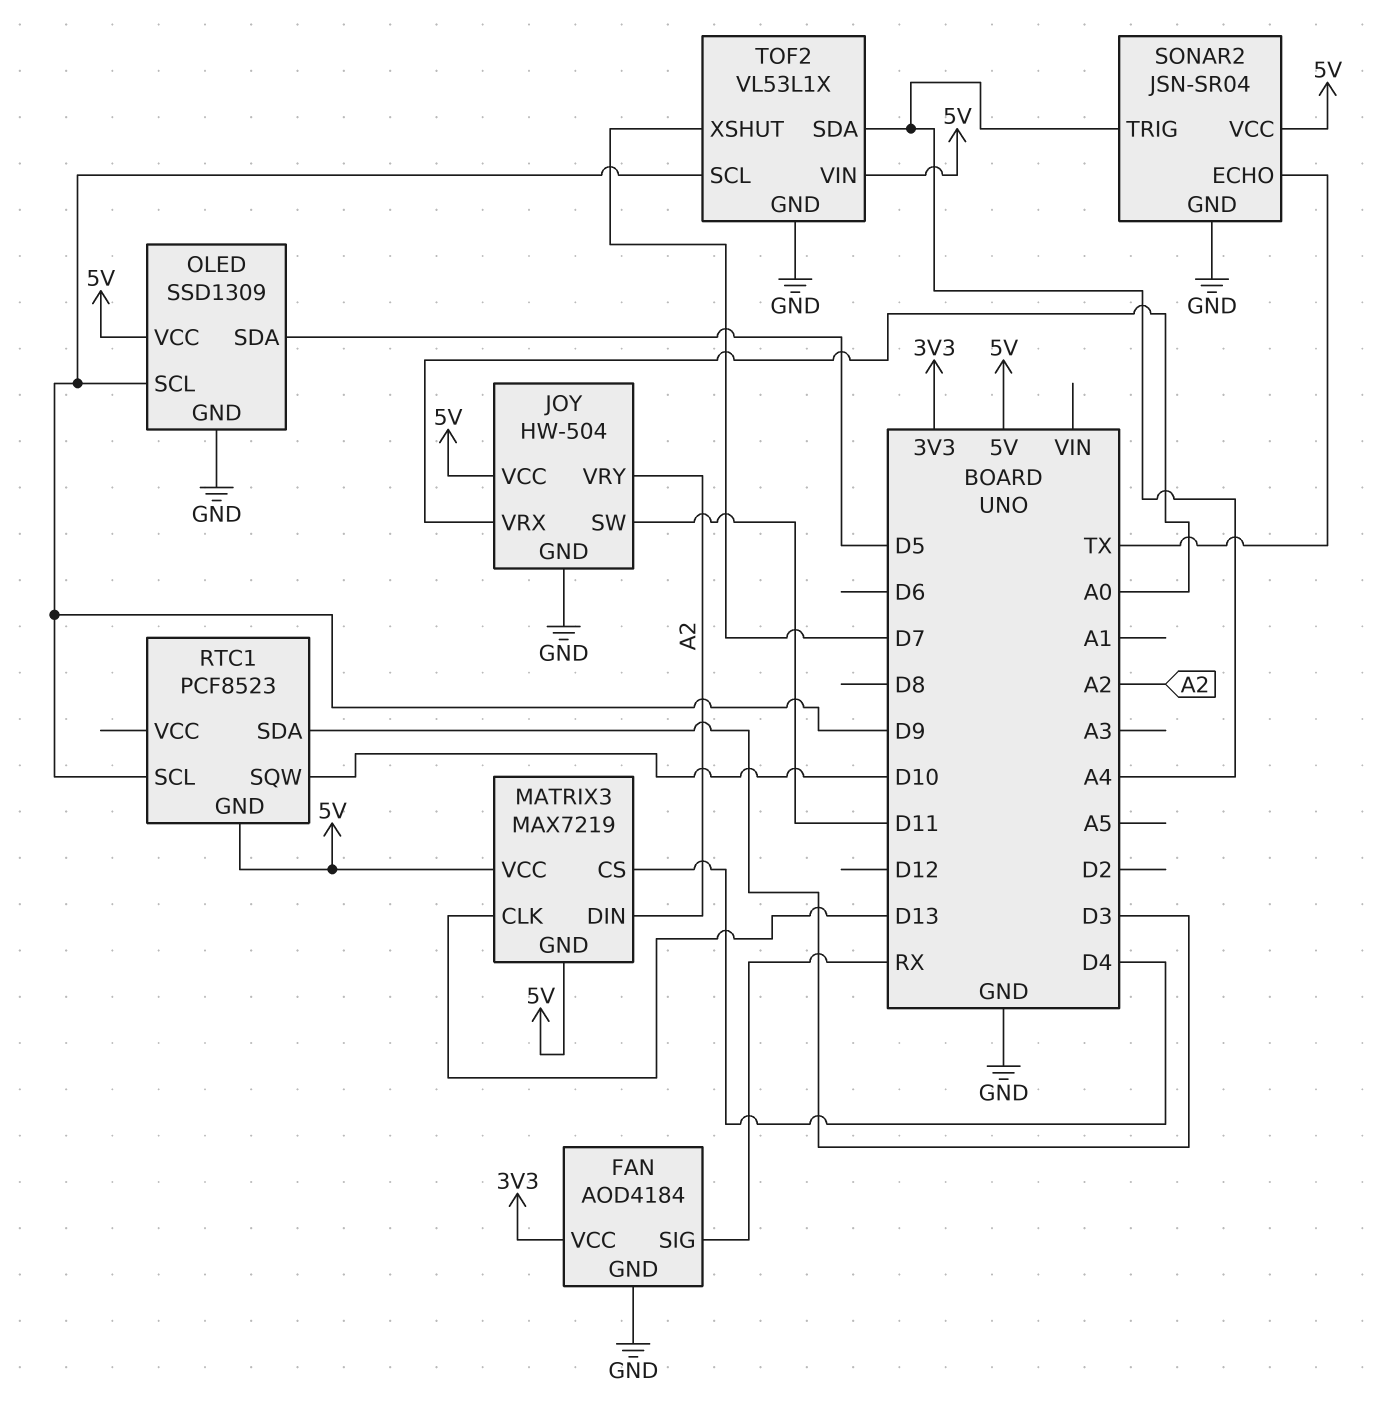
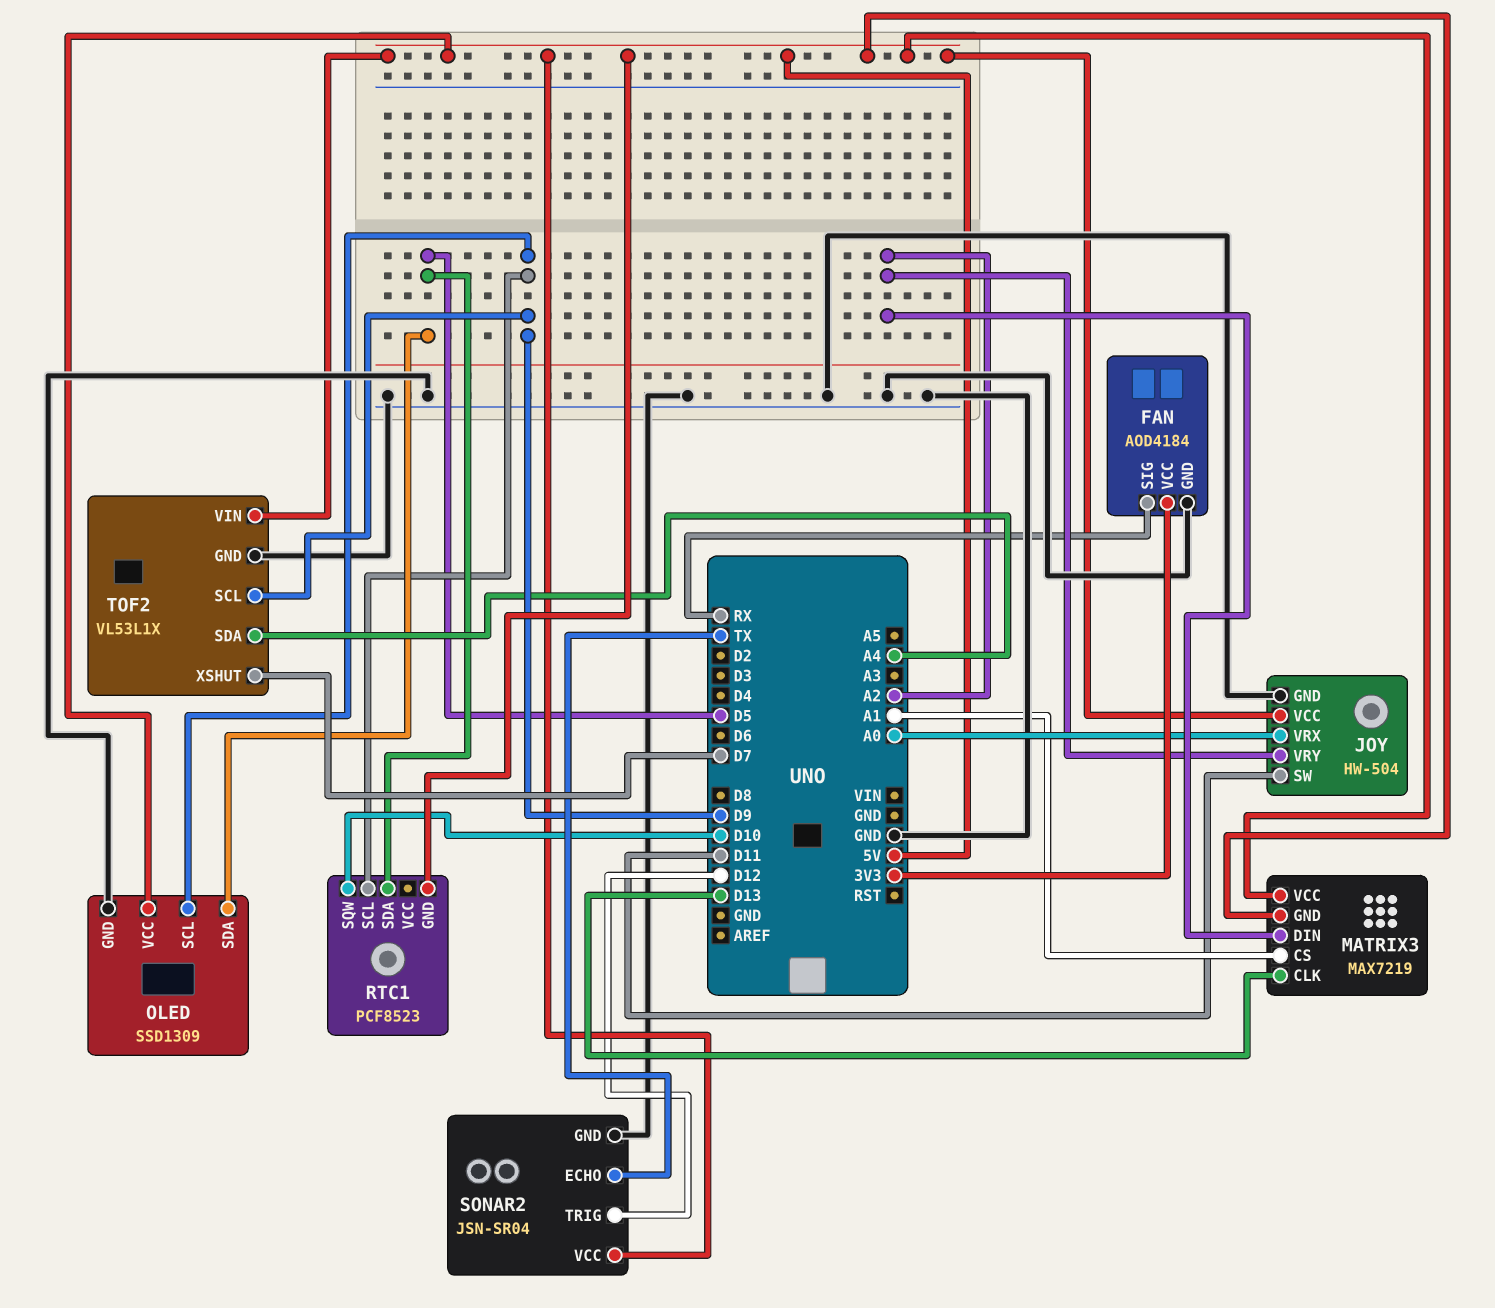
MATRIX3 pin CS: D4 -> A1
RTC1 pin SDA: D3 -> D5
SONAR2 pin TRIG: A4 -> D12

